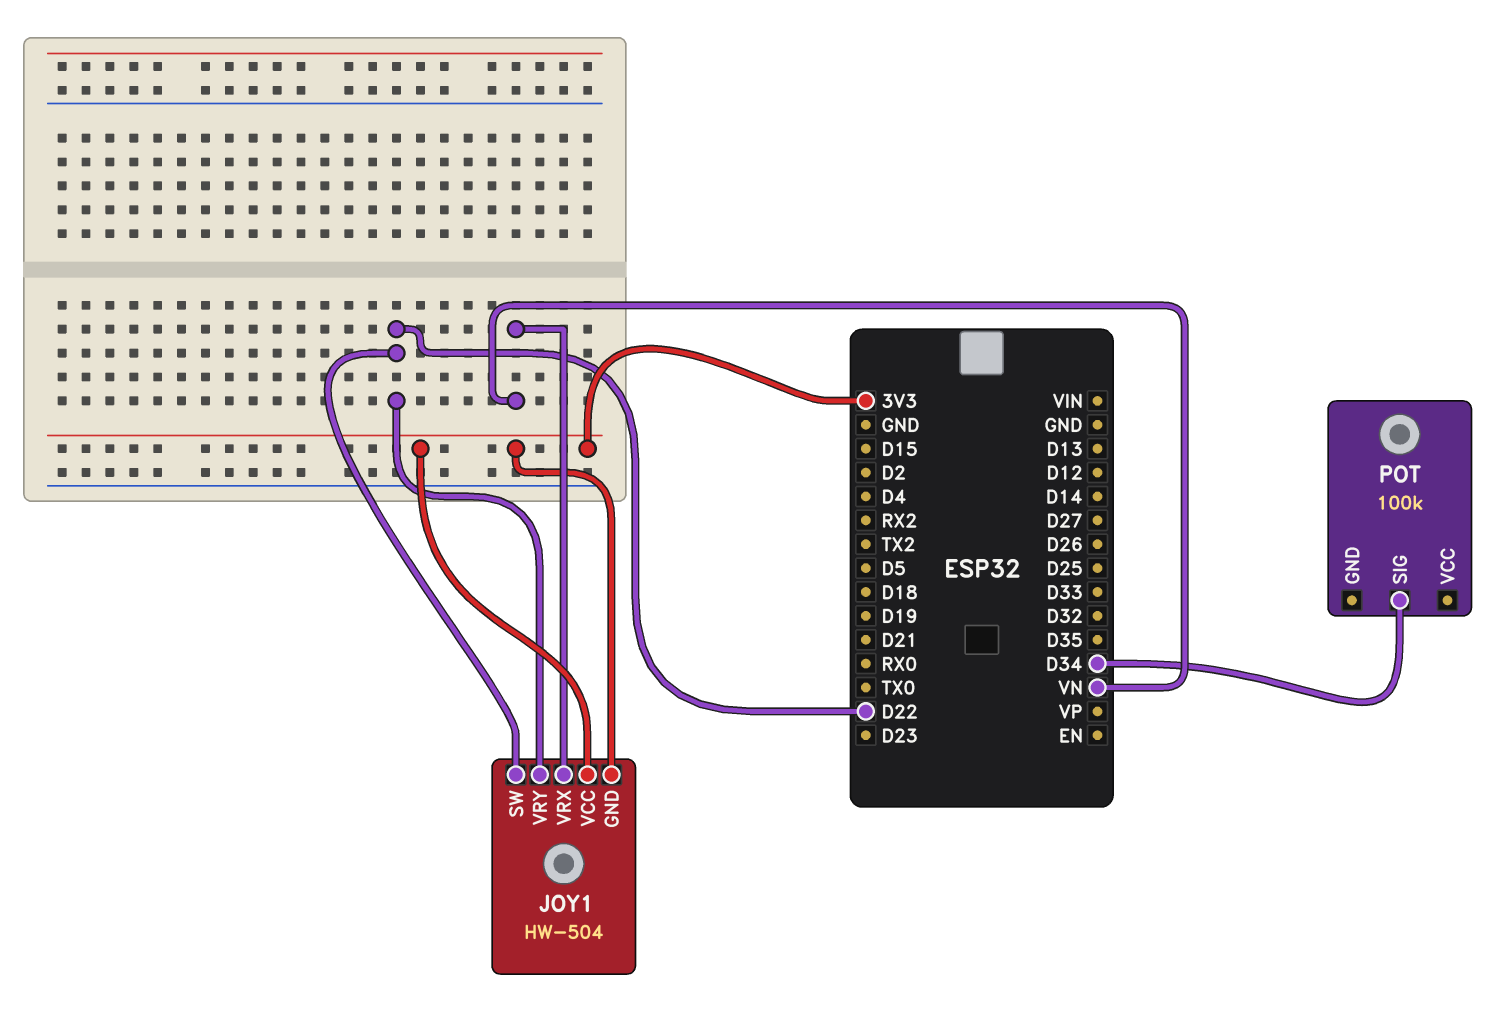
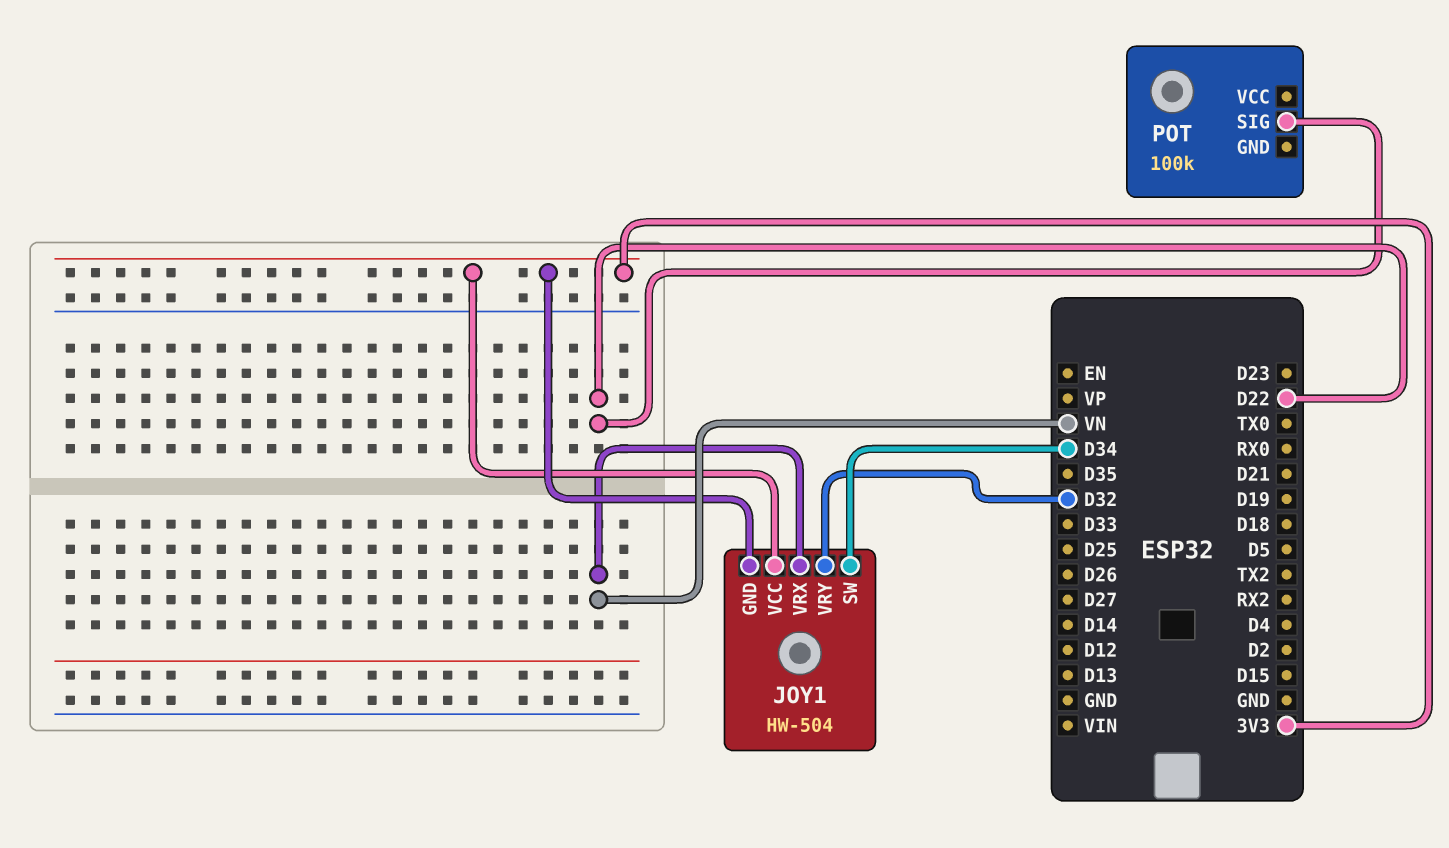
JOY1 pin SW: D22 -> D34
JOY1 pin VRY: D22 -> D32
POT pin SIG: D34 -> D22

